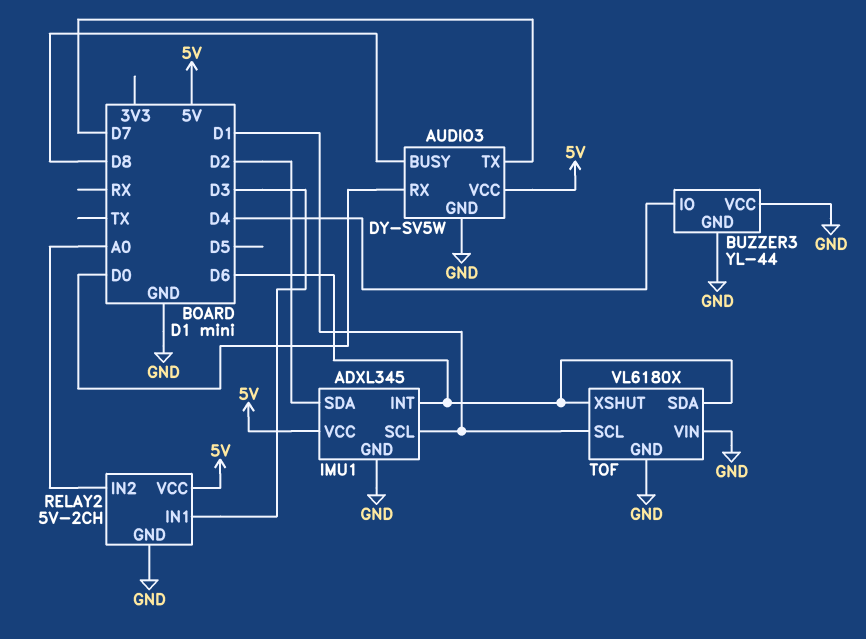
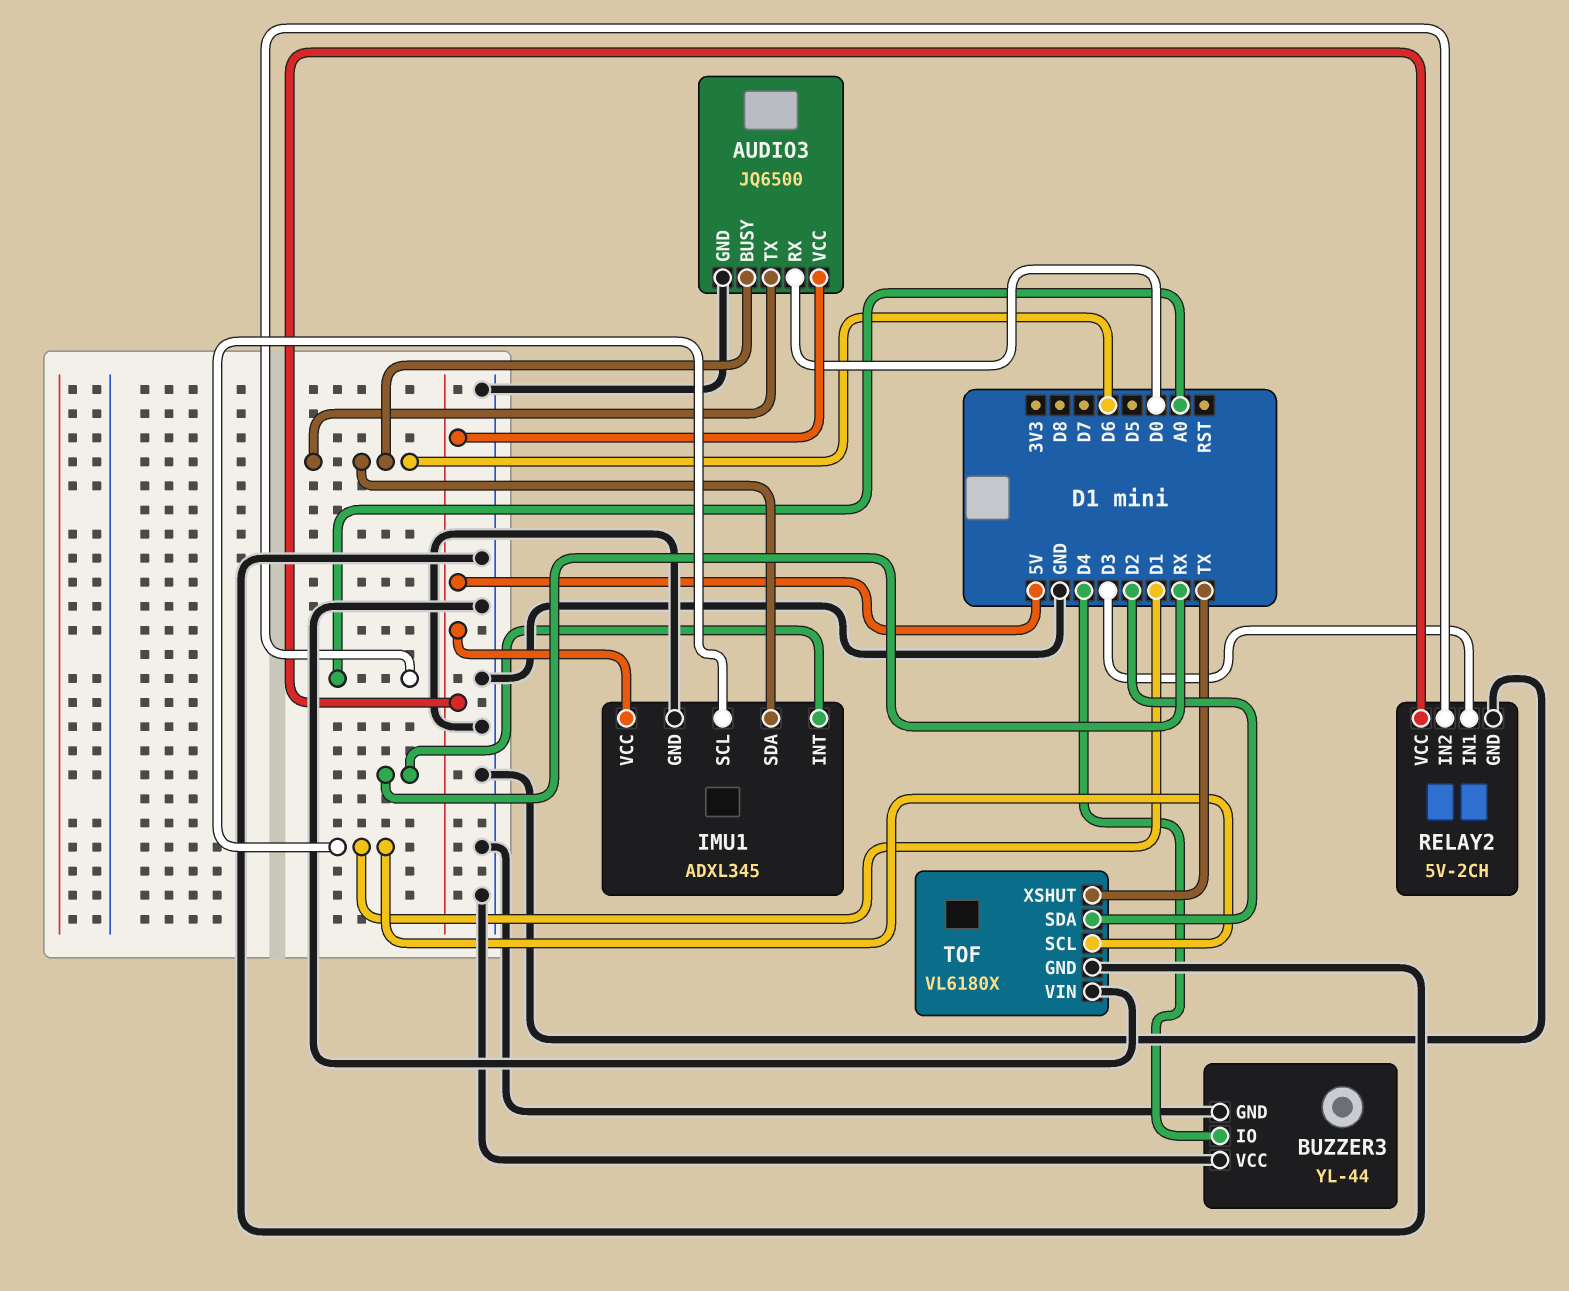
AUDIO3: DY-SV5W -> JQ6500
AUDIO3 pin BUSY: D8 -> D6
AUDIO3 pin TX: D7 -> D6
IMU1 pin INT: D6 -> RX
IMU1 pin SDA: D2 -> D6
TOF pin SDA: D6 -> D2
TOF pin XSHUT: D6 -> TX

